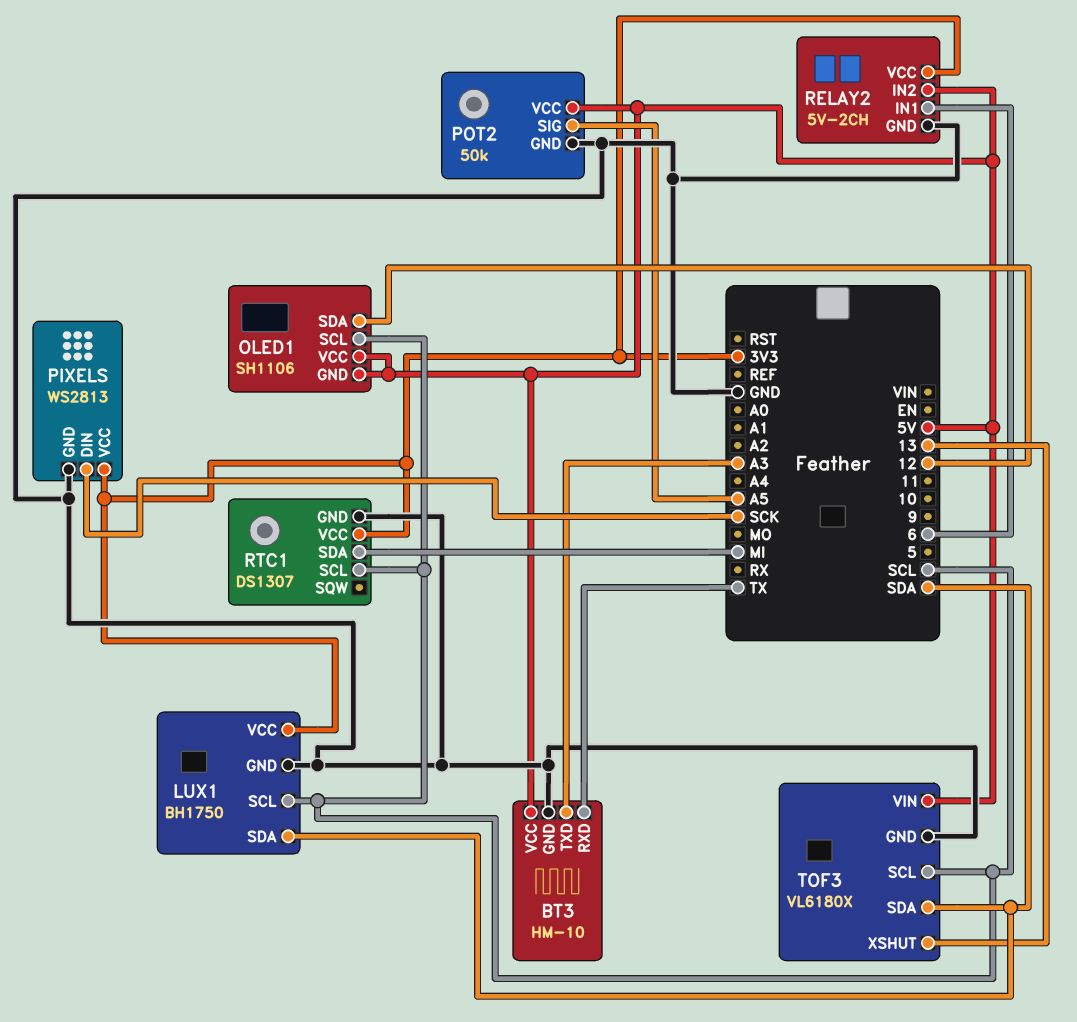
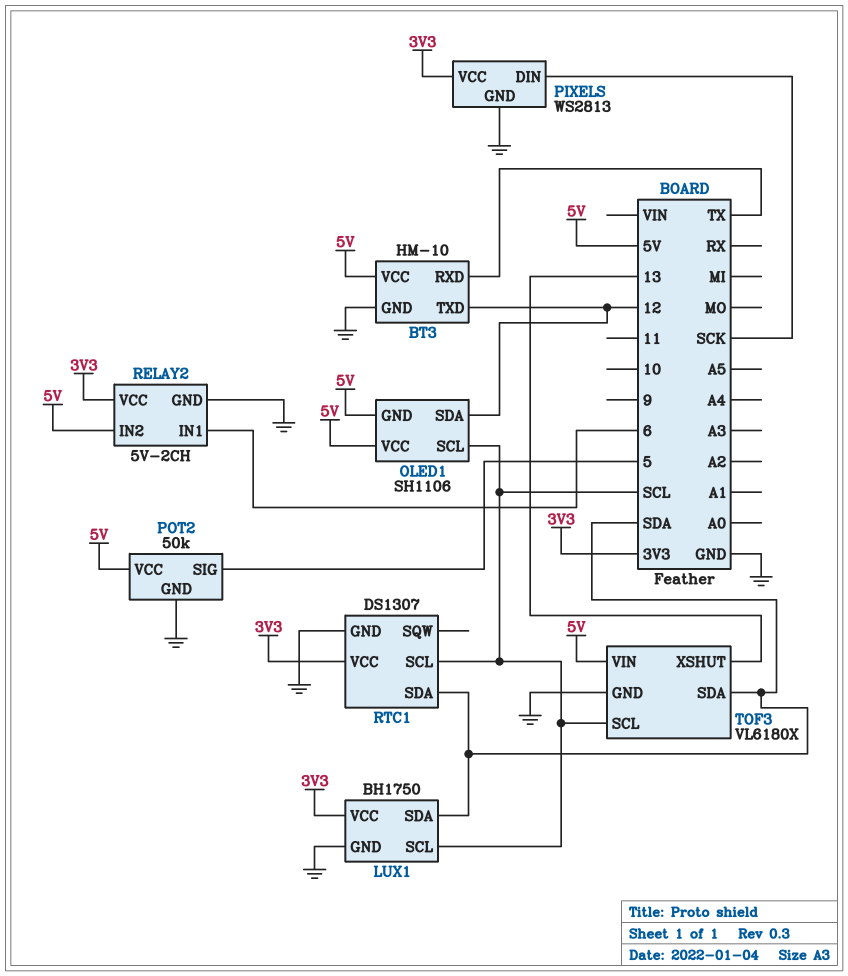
BT3 pin TXD: A3 -> 12
POT2 pin SIG: A5 -> 5
RTC1 pin SDA: MI -> SDA

